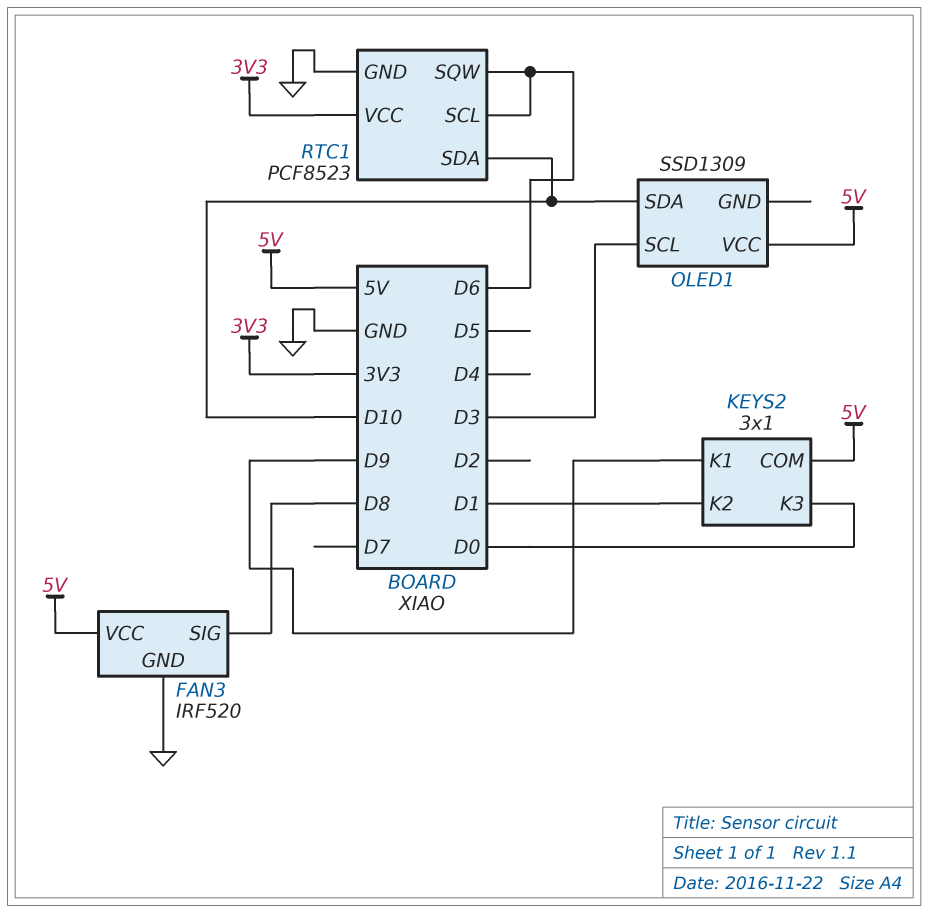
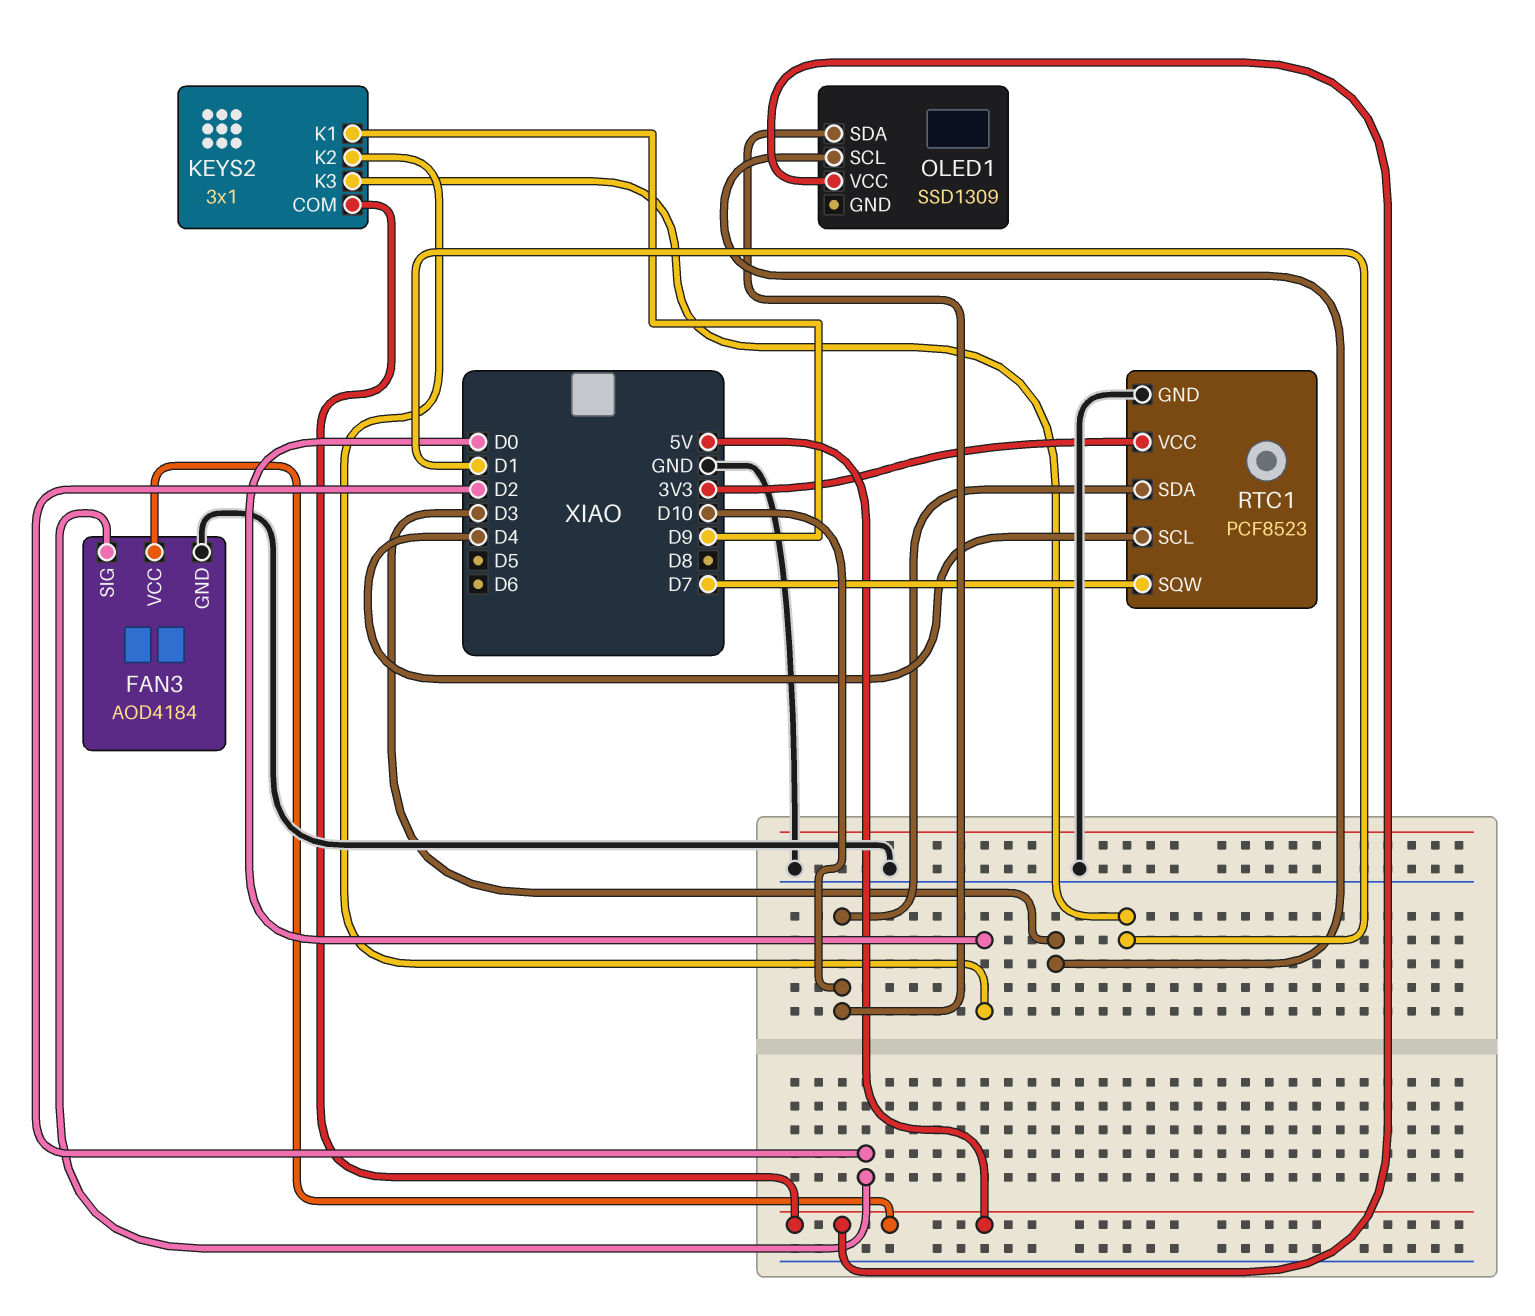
FAN3: IRF520 -> AOD4184
FAN3 pin SIG: D8 -> D2
KEYS2 pin K2: D1 -> D0
KEYS2 pin K3: D0 -> D1
RTC1 pin SCL: D6 -> D4
RTC1 pin SQW: D6 -> D7

